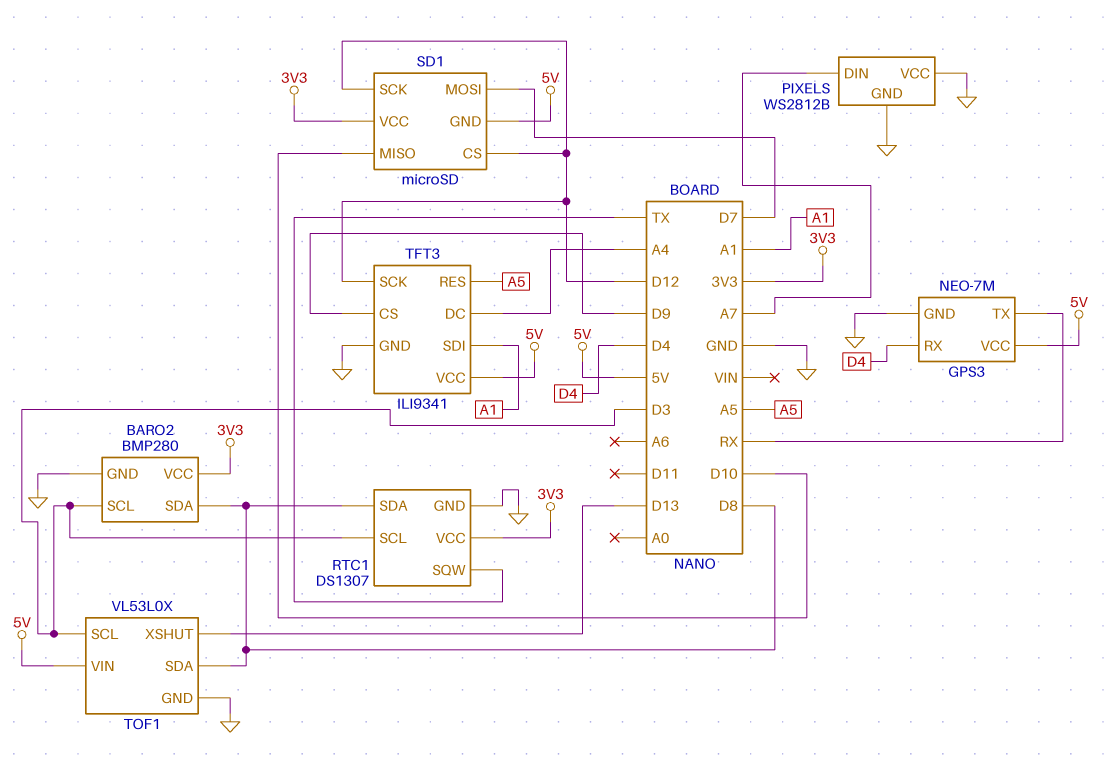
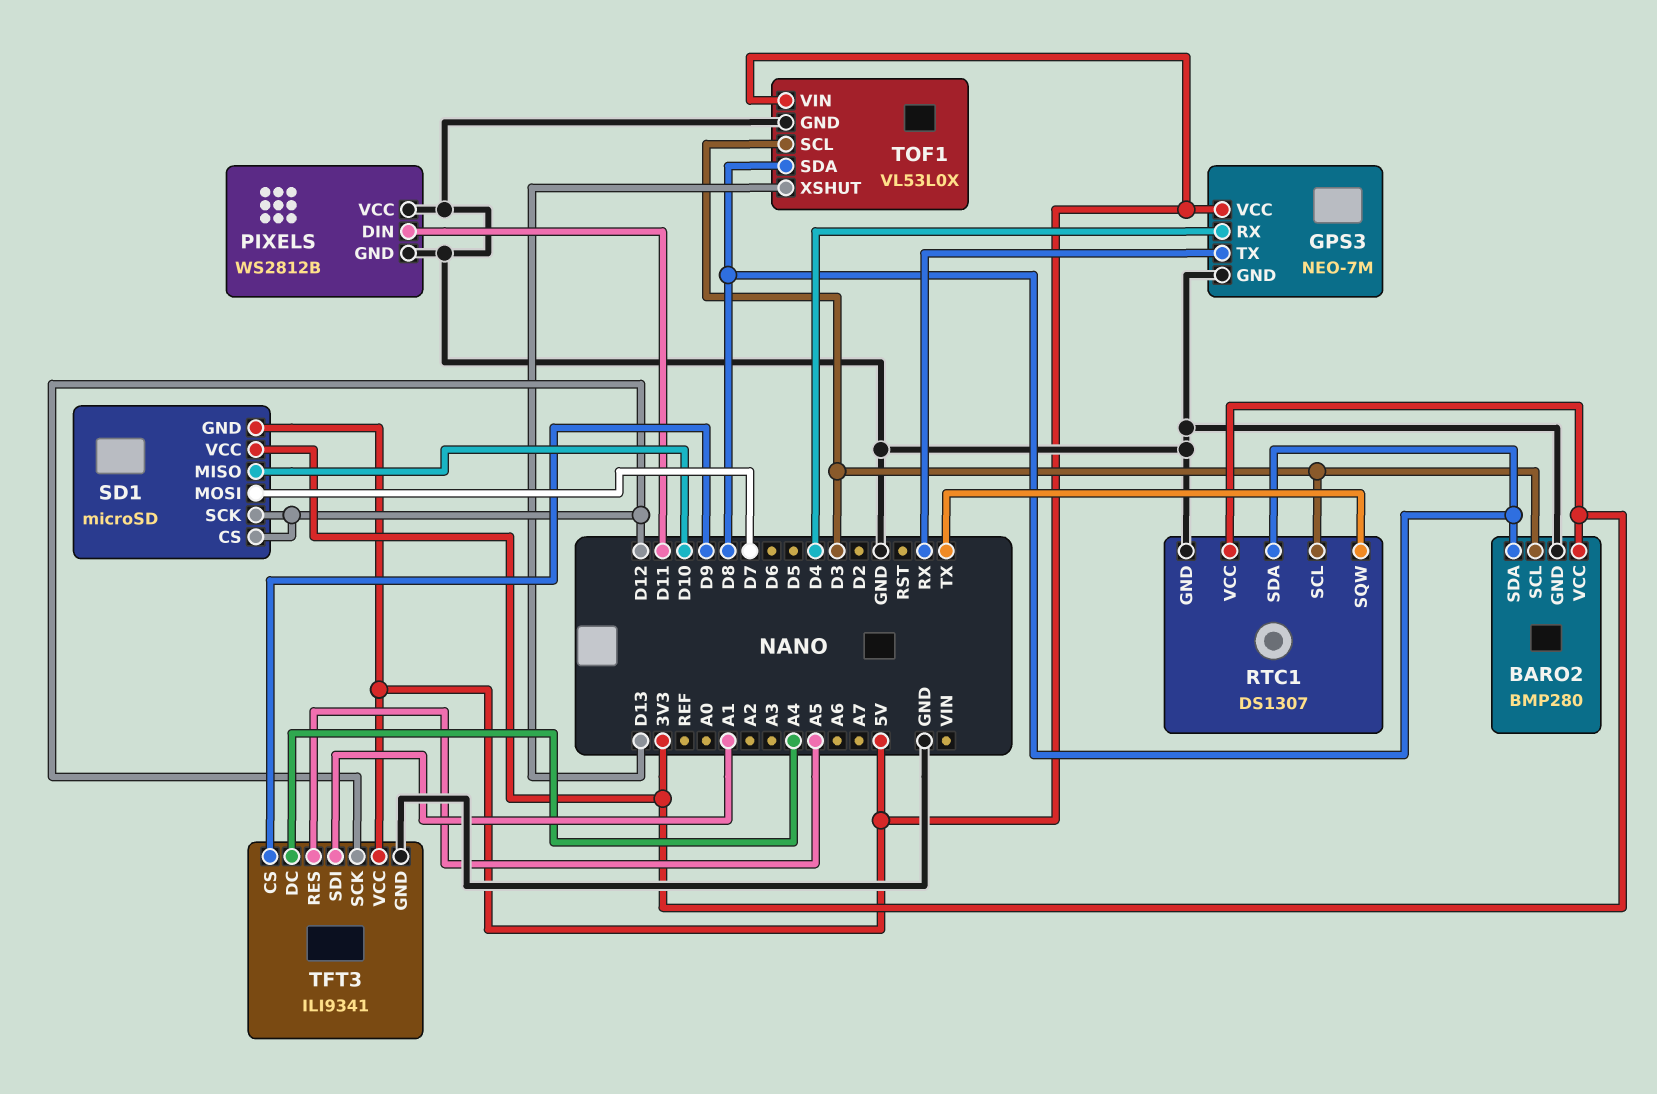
PIXELS pin DIN: A7 -> D11

